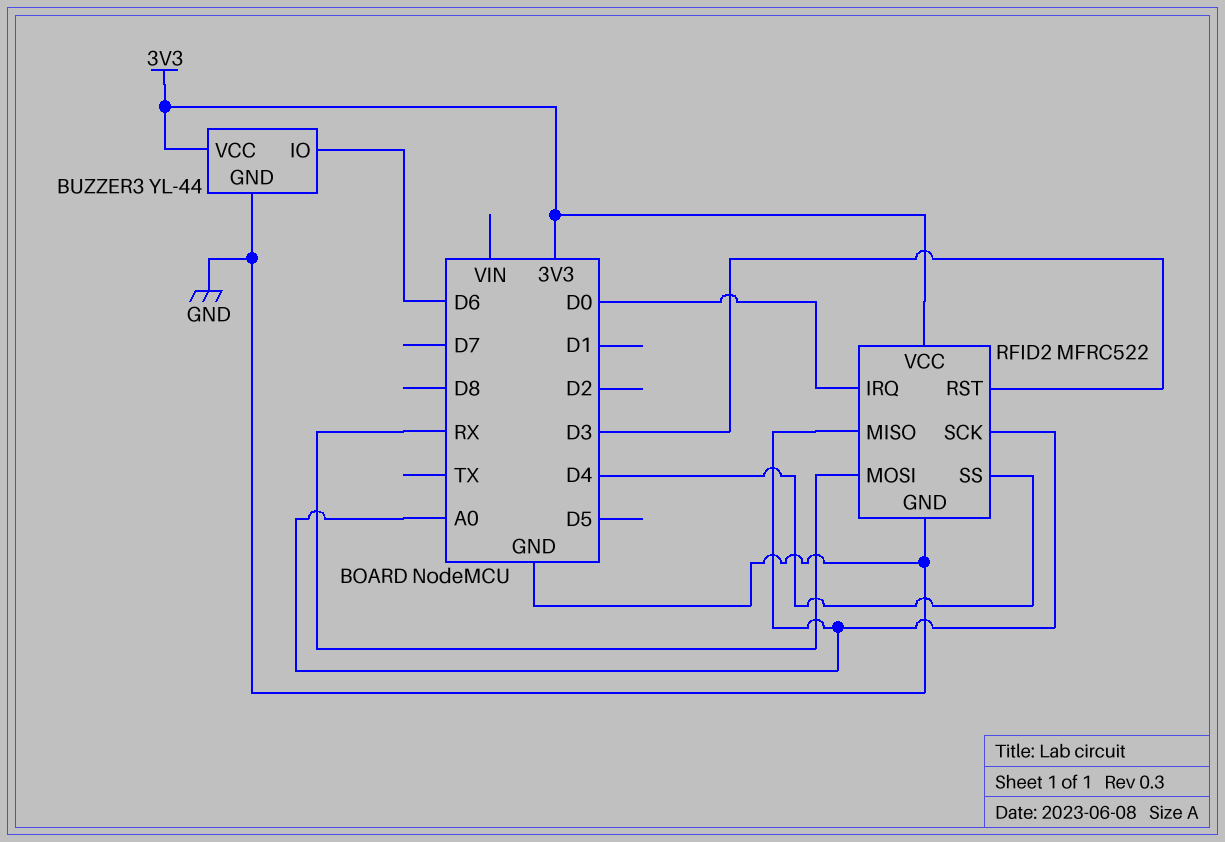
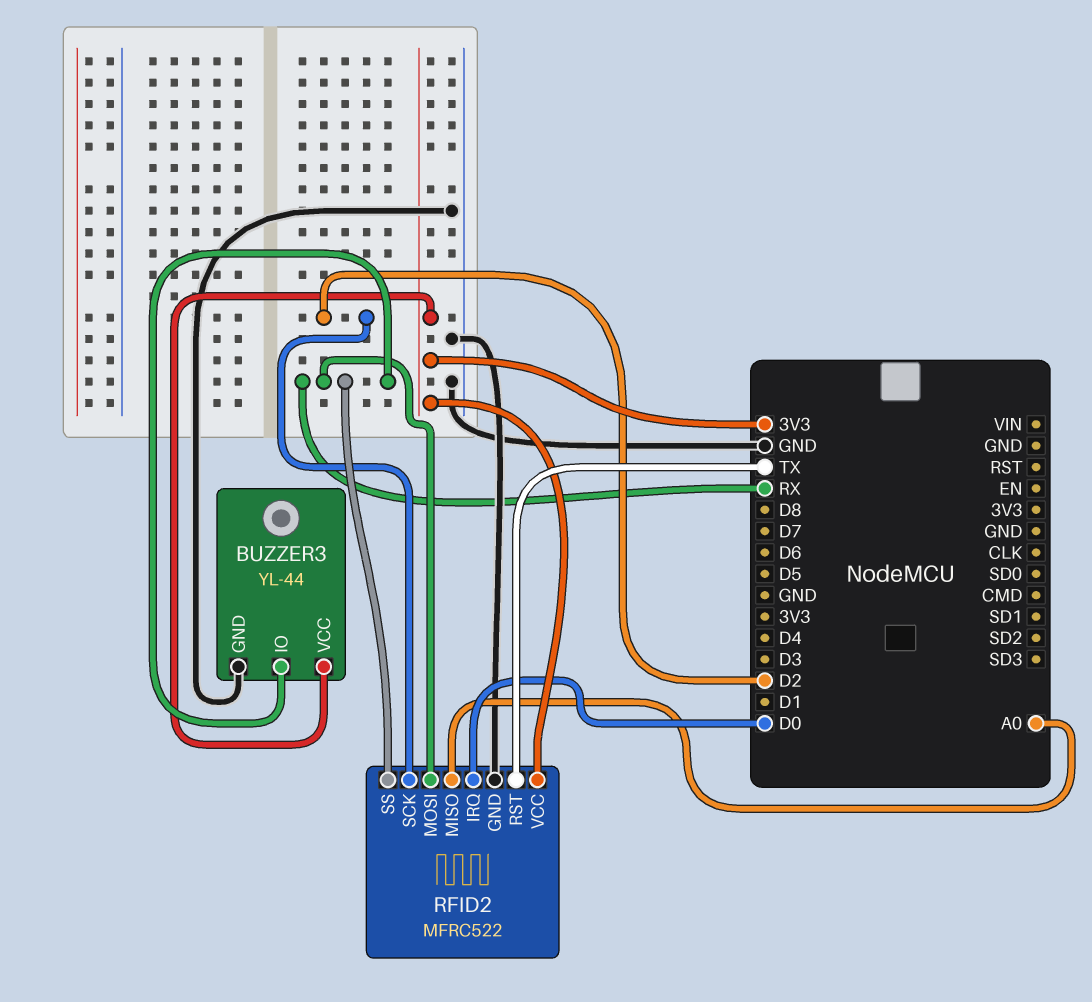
BUZZER3 pin IO: D6 -> RX
RFID2 pin RST: D3 -> TX
RFID2 pin SCK: A0 -> D2
RFID2 pin SS: D4 -> RX

